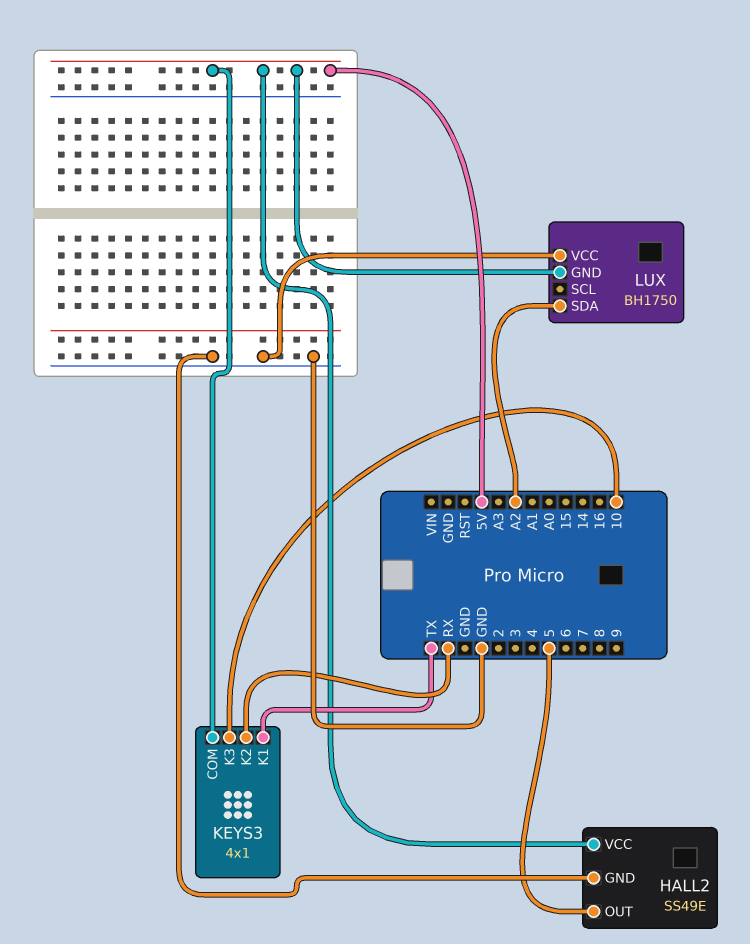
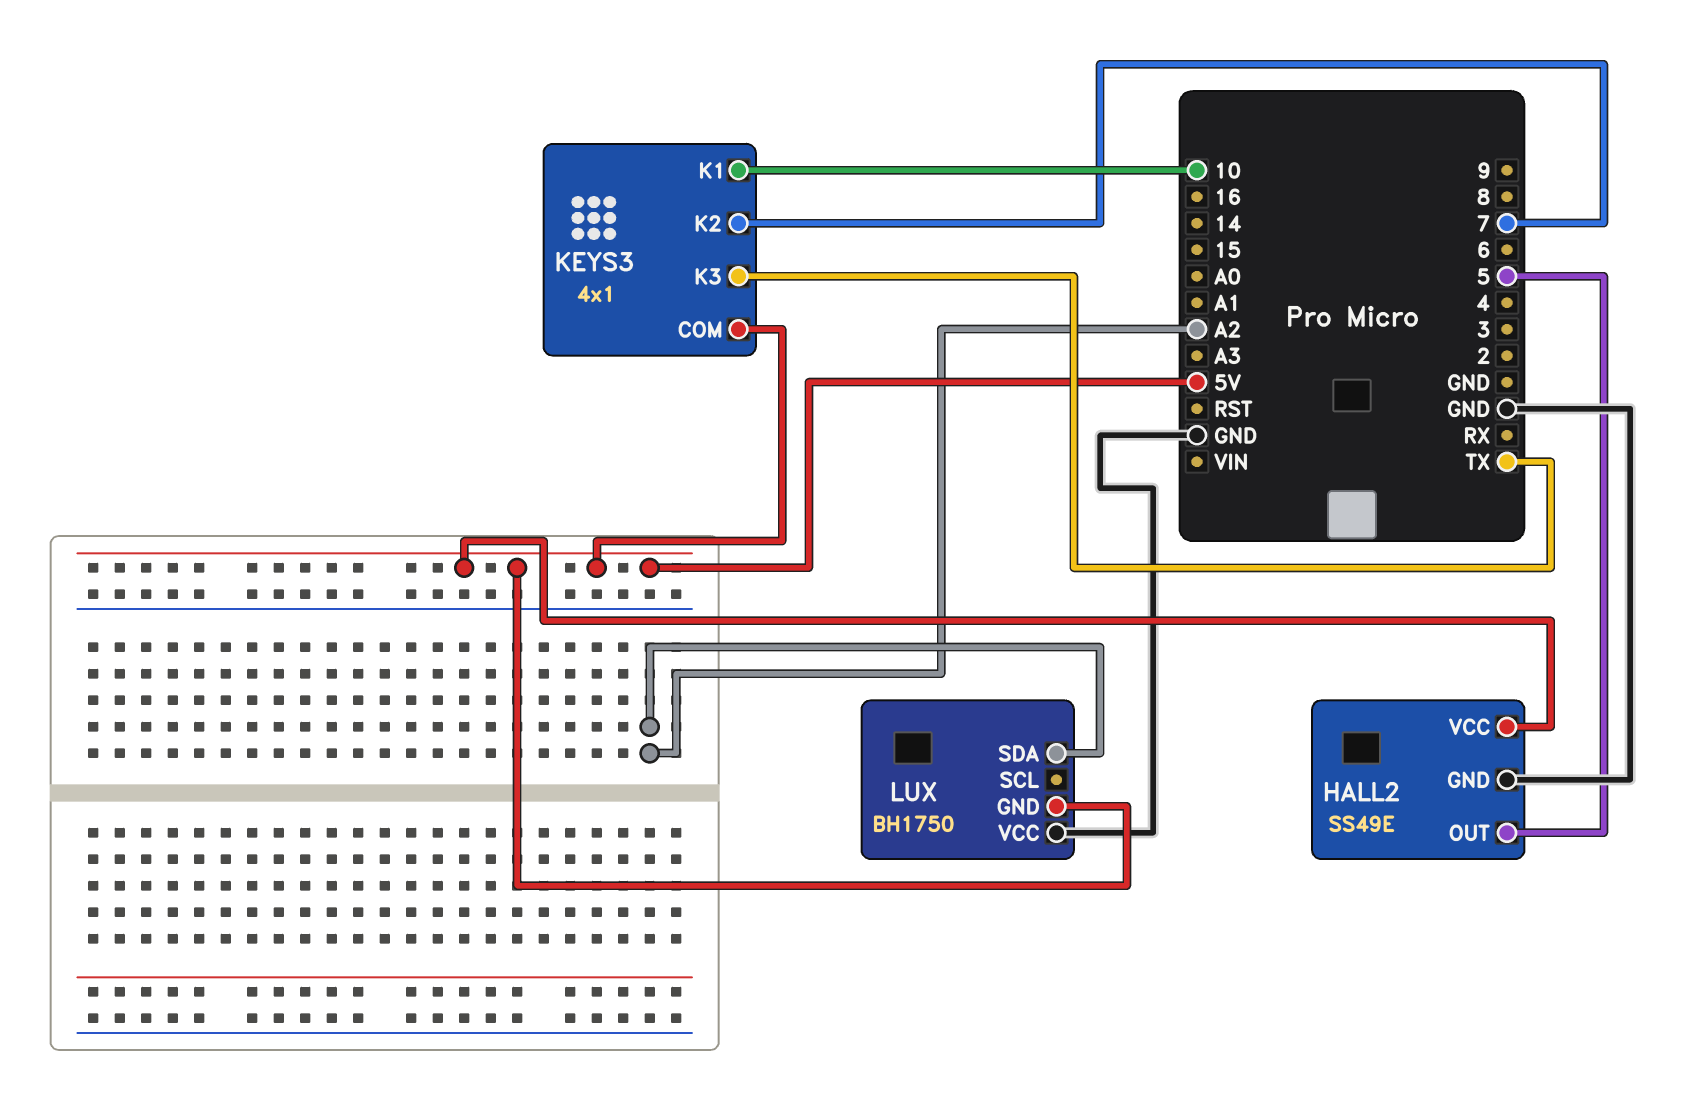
KEYS3 pin K1: TX -> 10
KEYS3 pin K2: RX -> 7
KEYS3 pin K3: 10 -> TX

